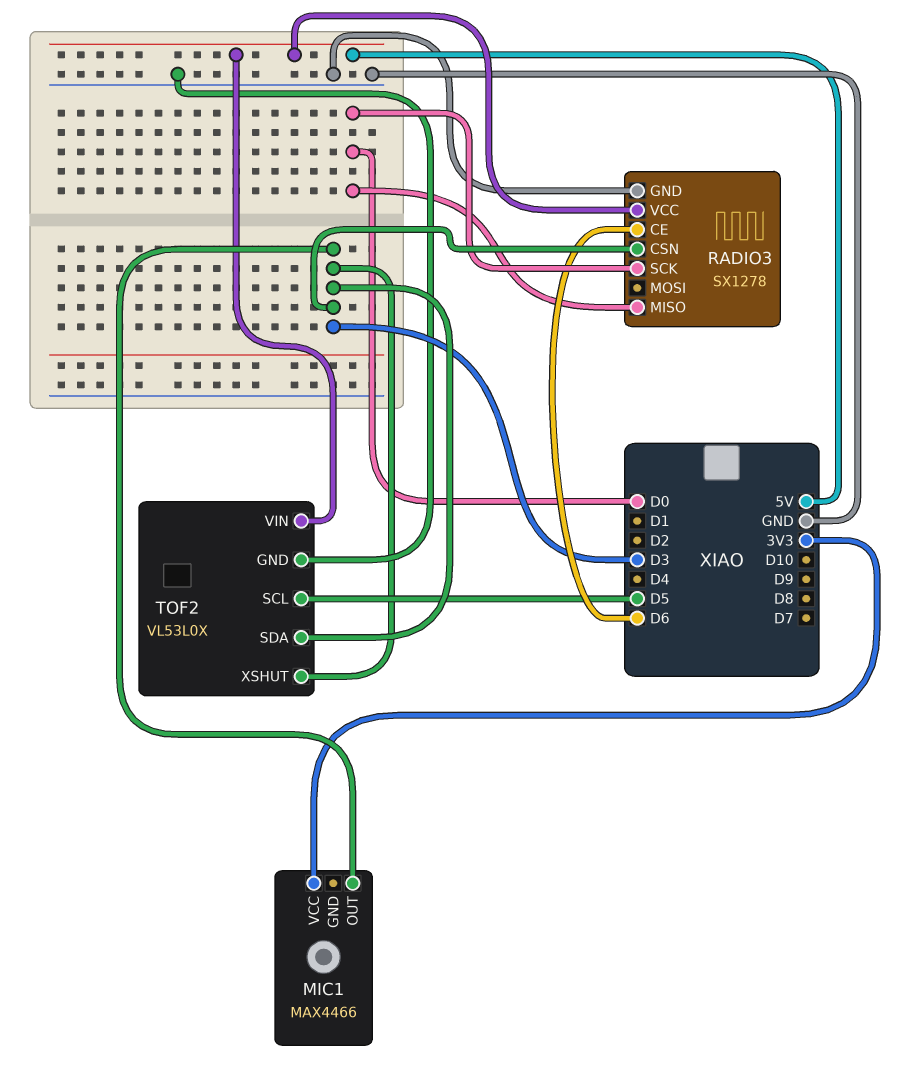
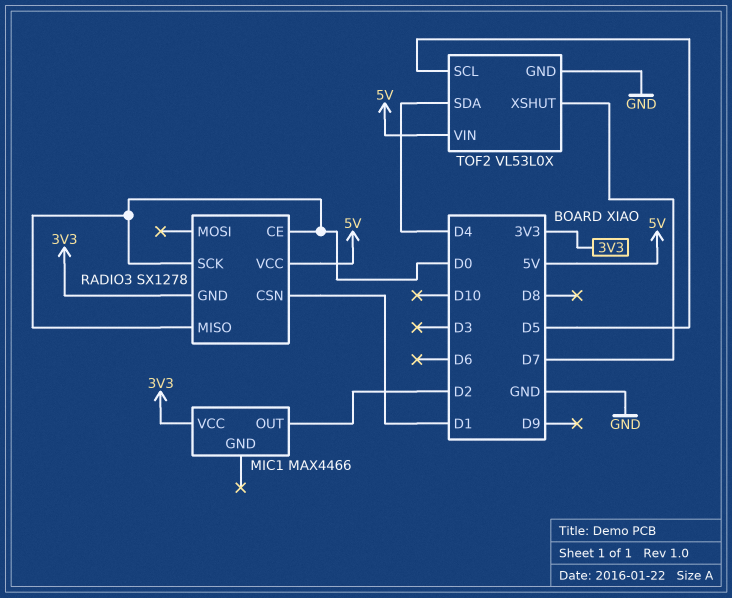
MIC1 pin OUT: D3 -> D2
RADIO3 pin CE: D6 -> D0
RADIO3 pin CSN: D3 -> D1
RADIO3 pin GND: GND -> 3V3
TOF2 pin SDA: D3 -> D4
TOF2 pin XSHUT: D3 -> D7

